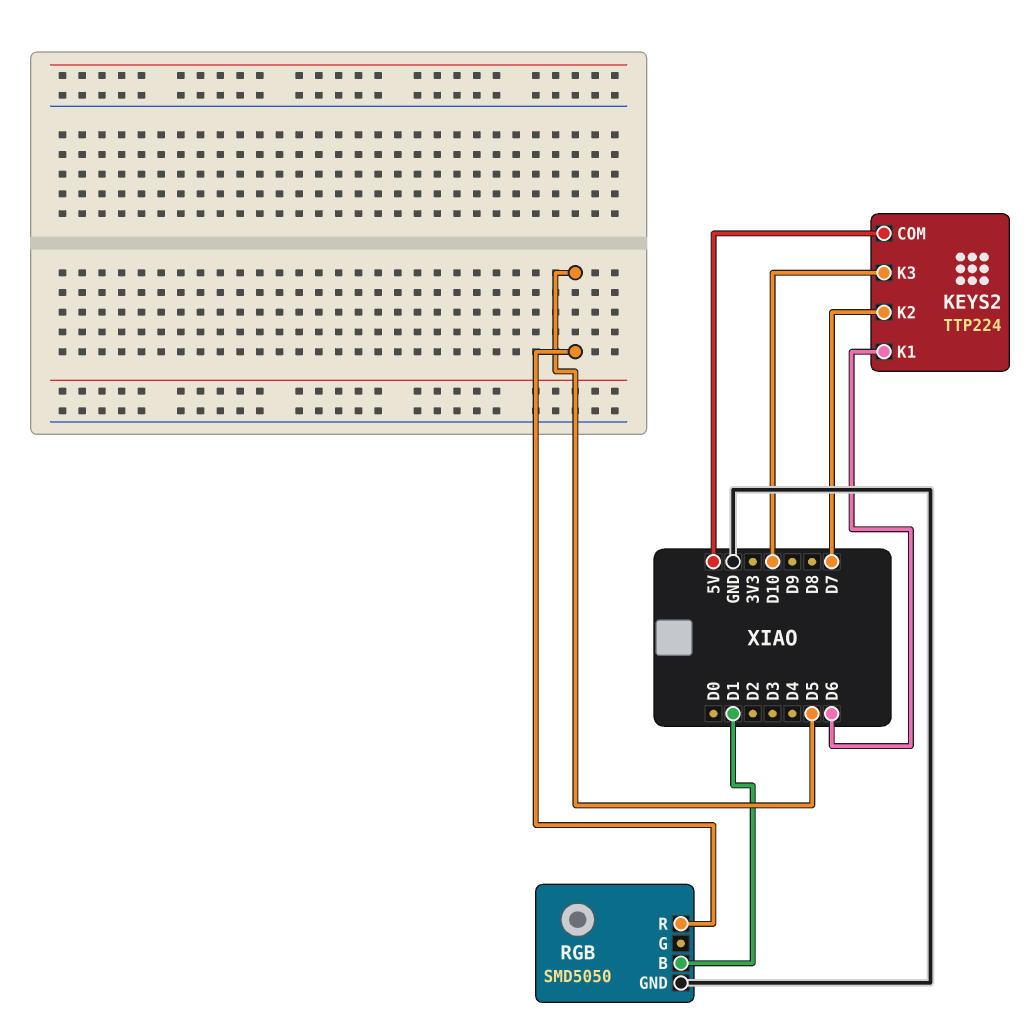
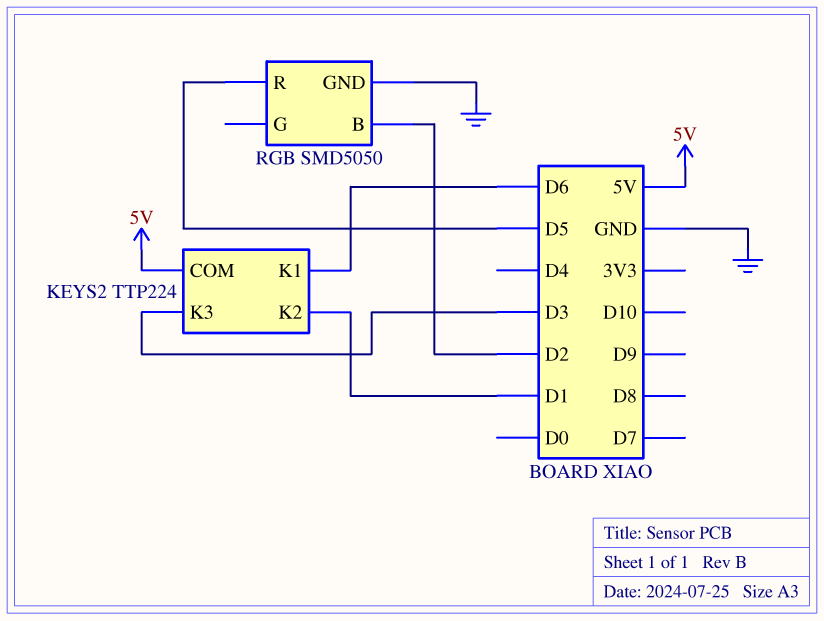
KEYS2 pin K2: D7 -> D1
KEYS2 pin K3: D10 -> D3
RGB pin B: D1 -> D2

